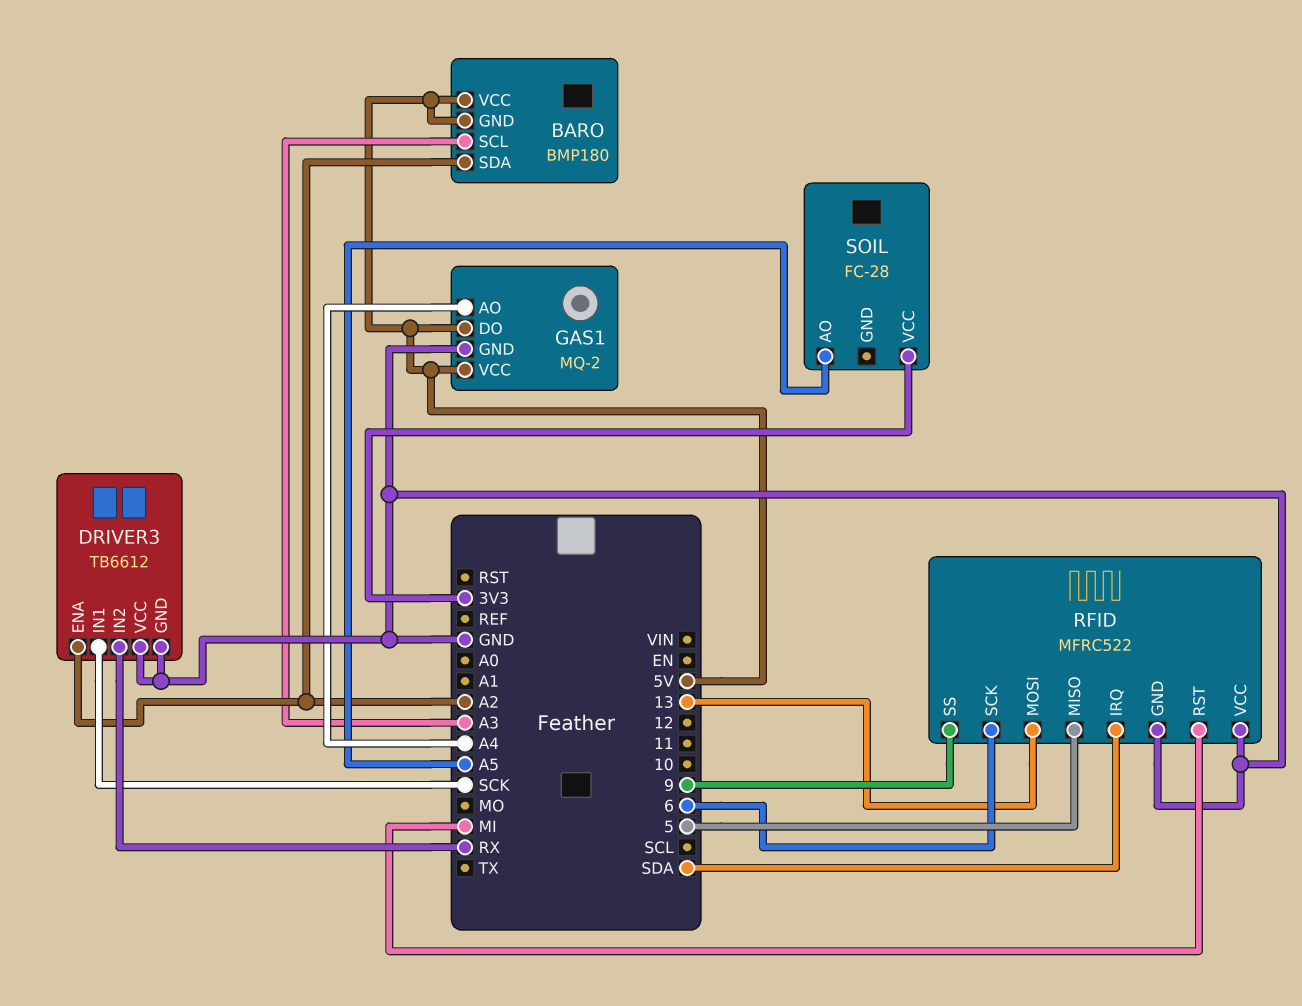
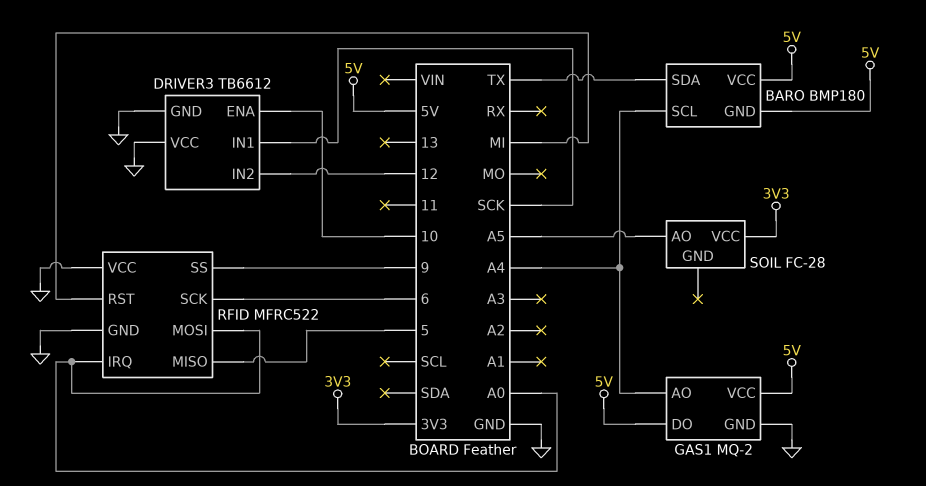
BARO pin SCL: A3 -> A4
BARO pin SDA: A2 -> TX
DRIVER3 pin ENA: A2 -> 10
DRIVER3 pin IN2: RX -> 12
RFID pin IRQ: SDA -> A0
RFID pin MOSI: 13 -> A0

